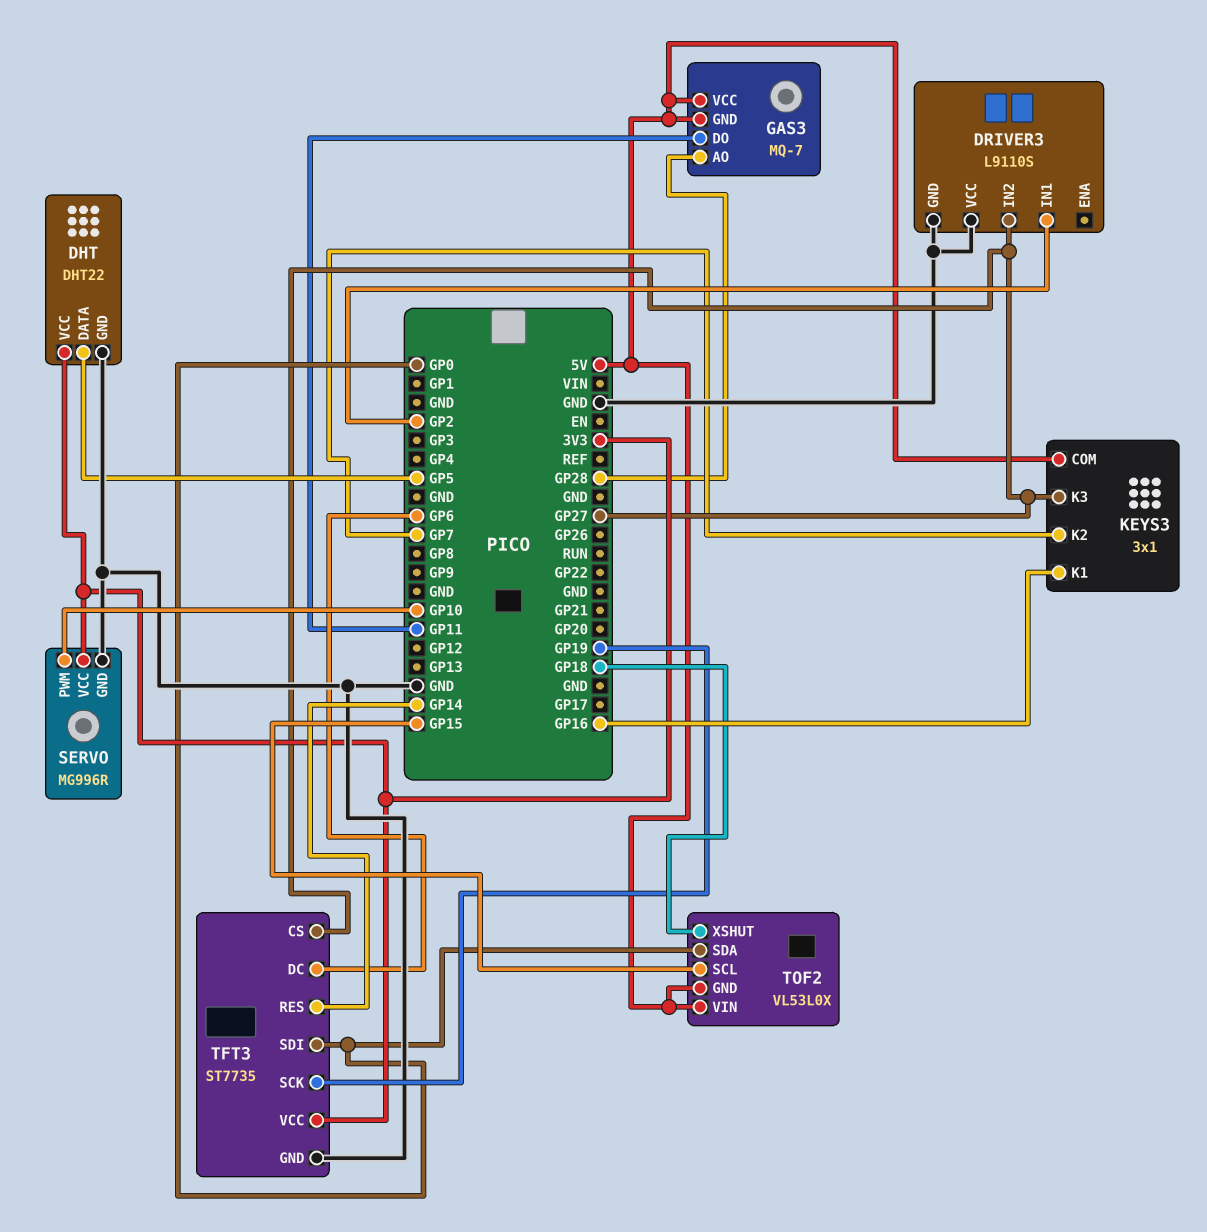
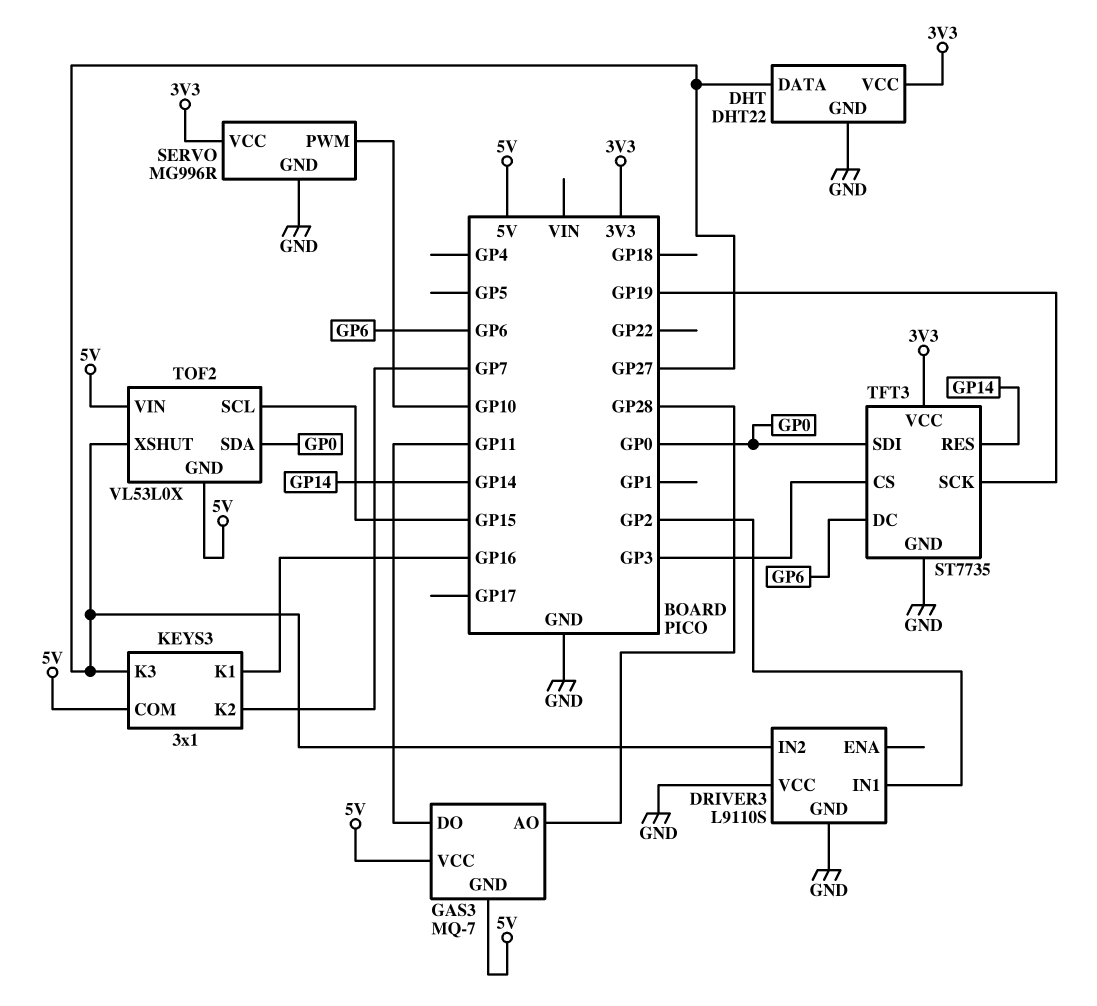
DHT pin DATA: GP5 -> GP27
TFT3 pin CS: GP27 -> GP3
TOF2 pin XSHUT: GP18 -> GP27

